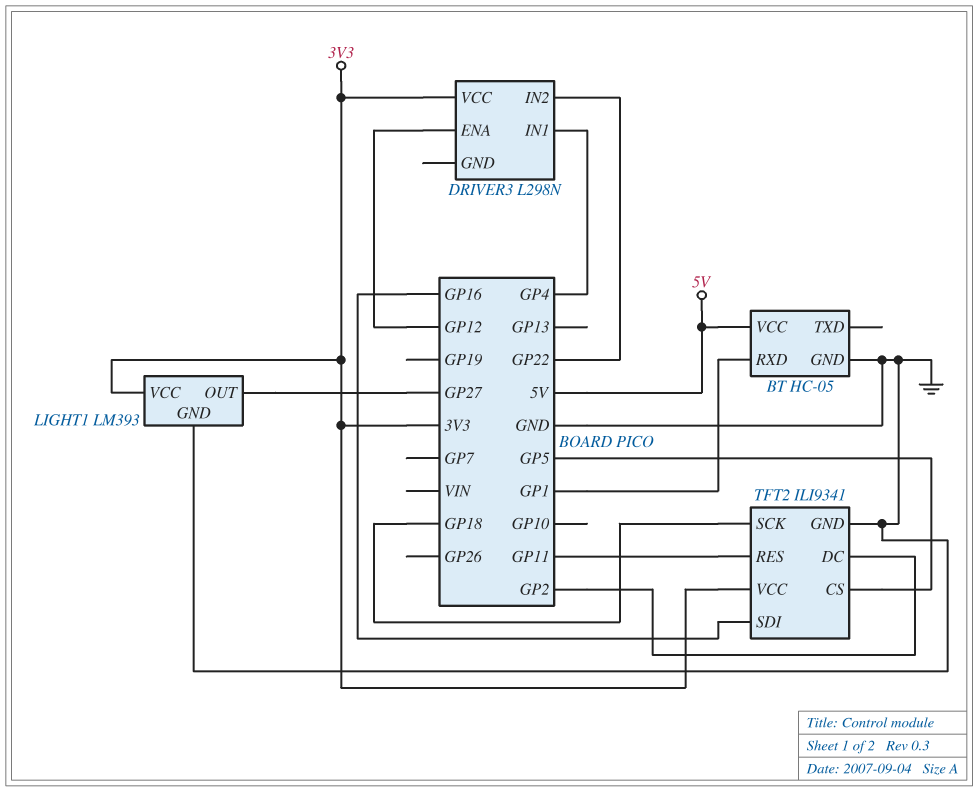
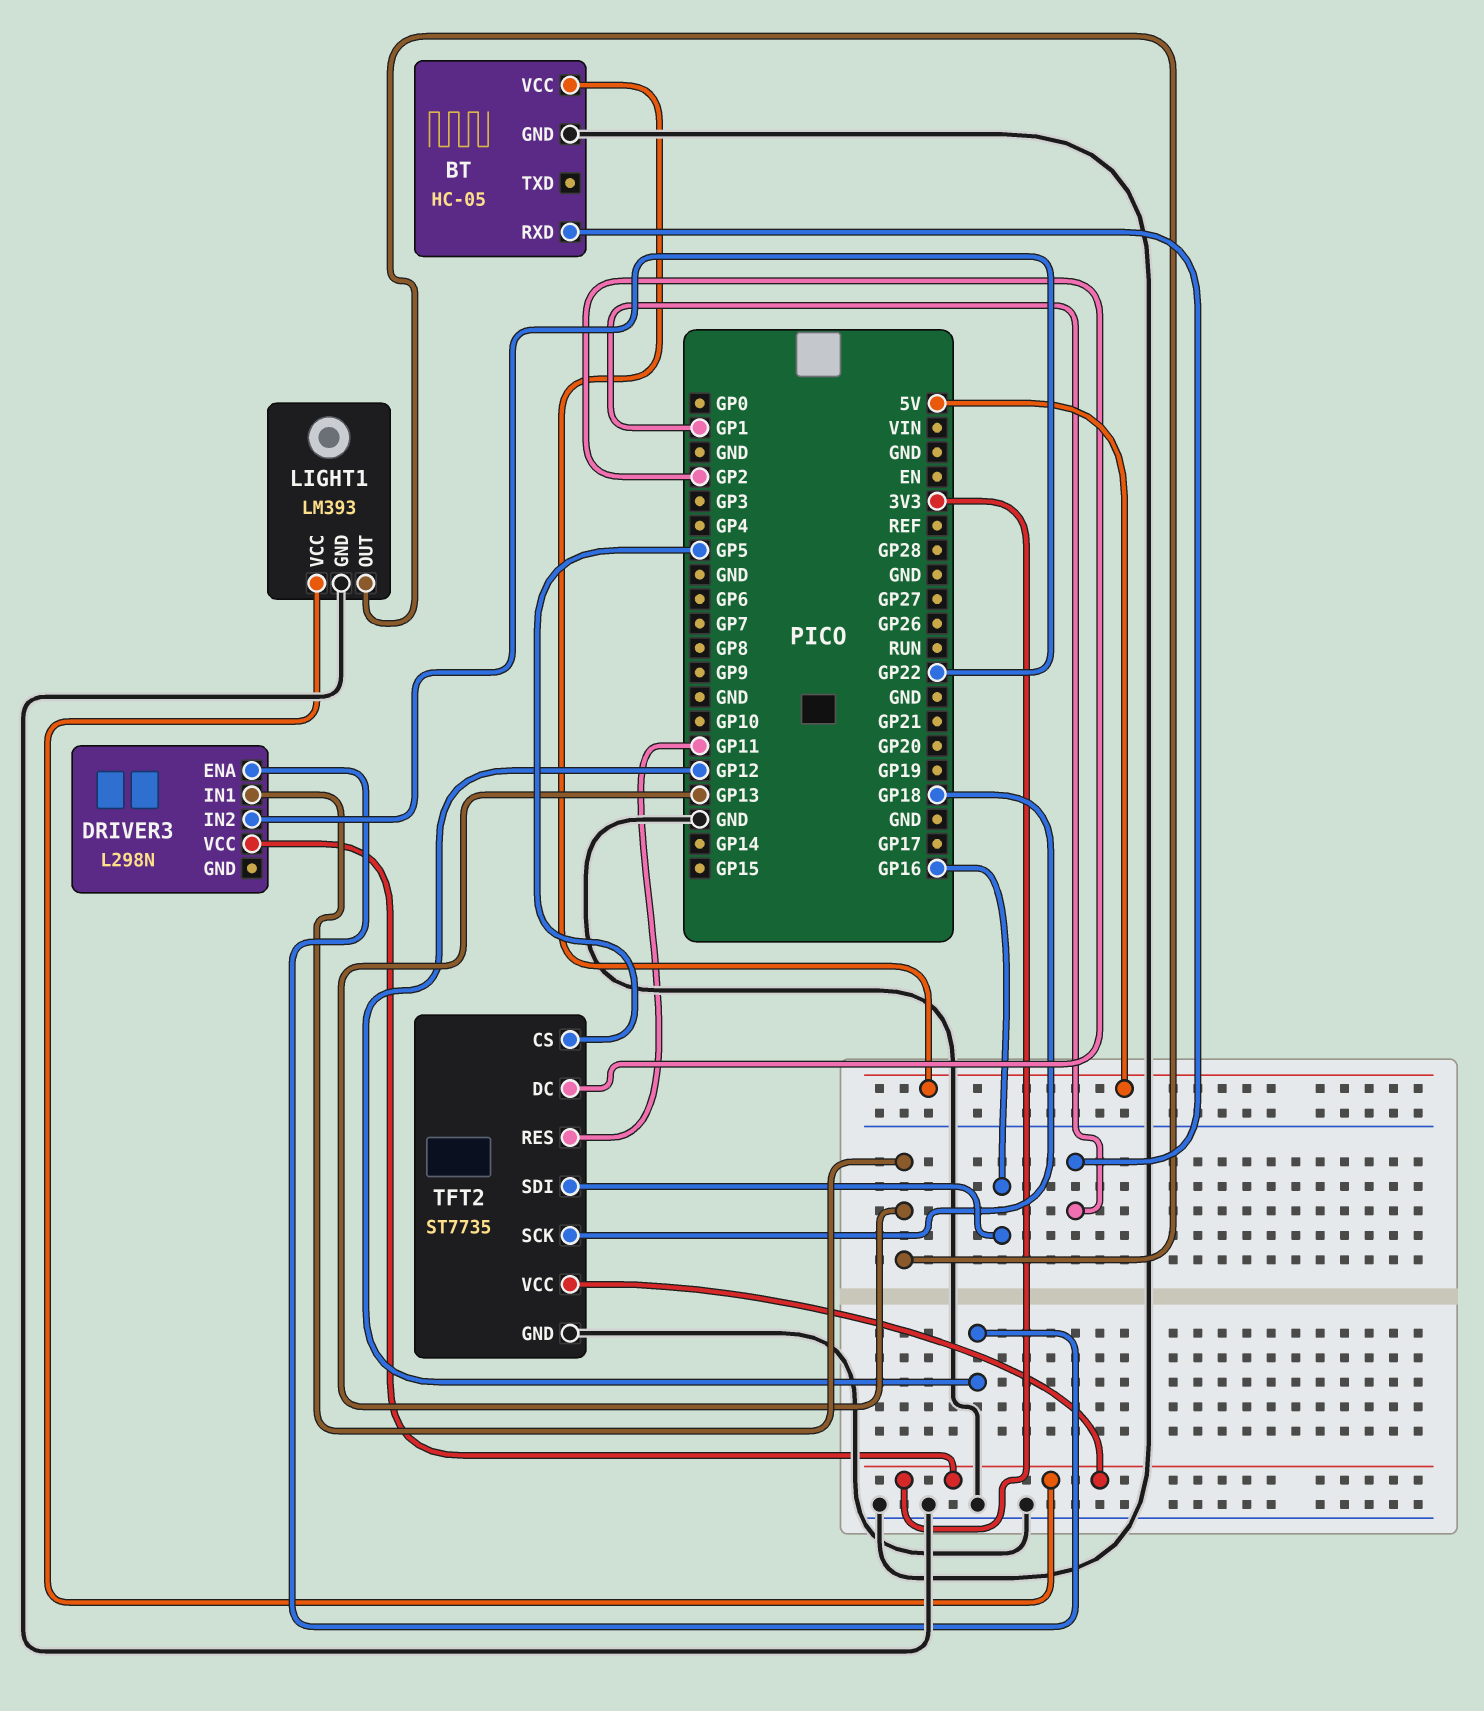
DRIVER3 pin IN1: GP4 -> GP13
LIGHT1 pin OUT: GP27 -> GP13
TFT2: ILI9341 -> ST7735

